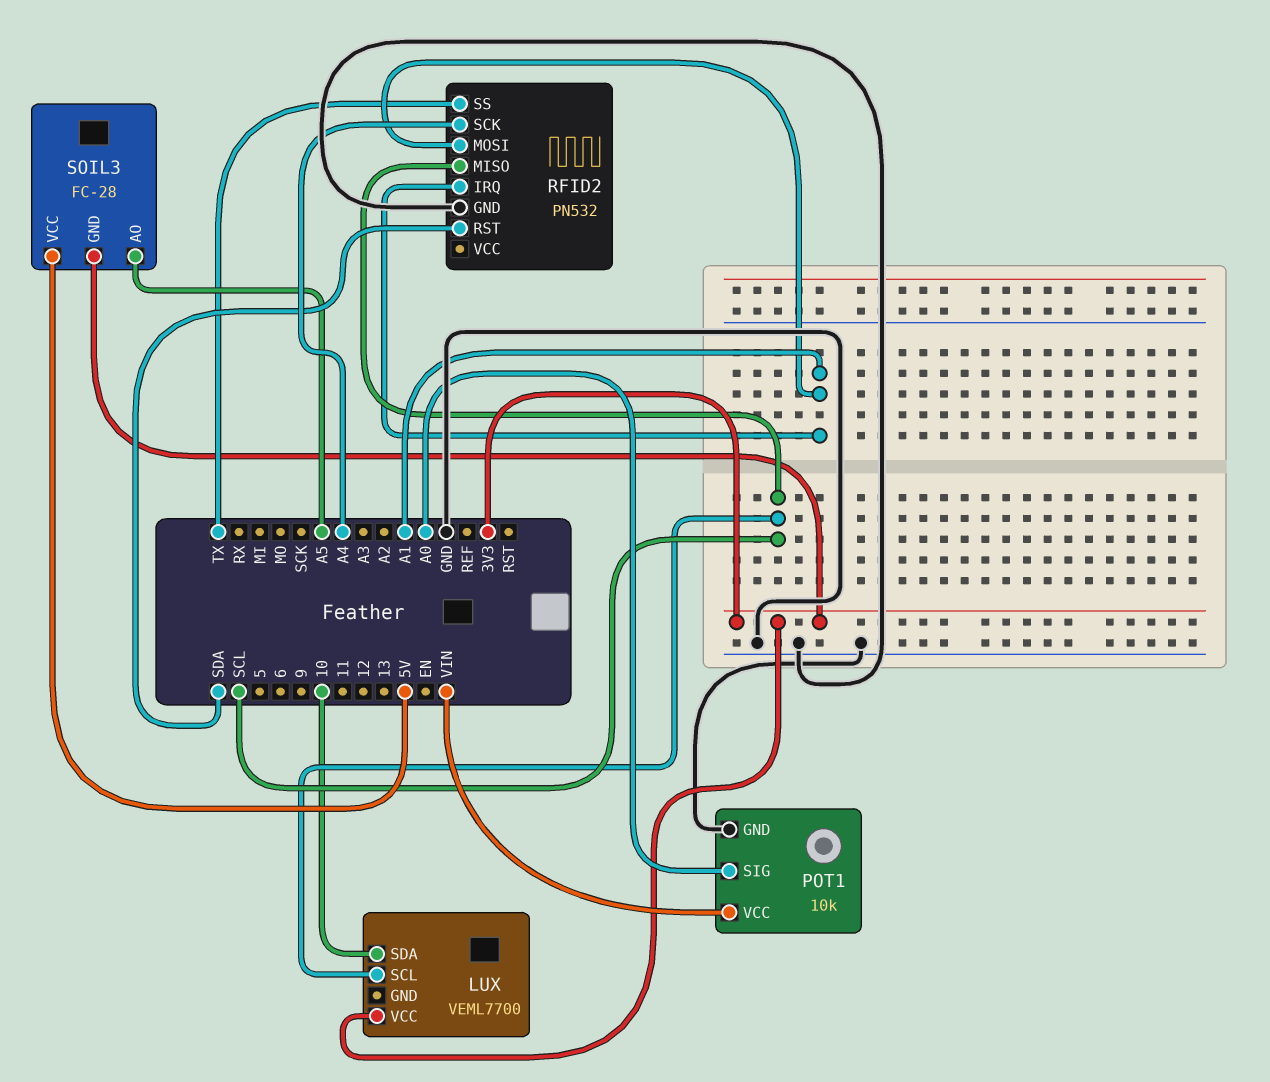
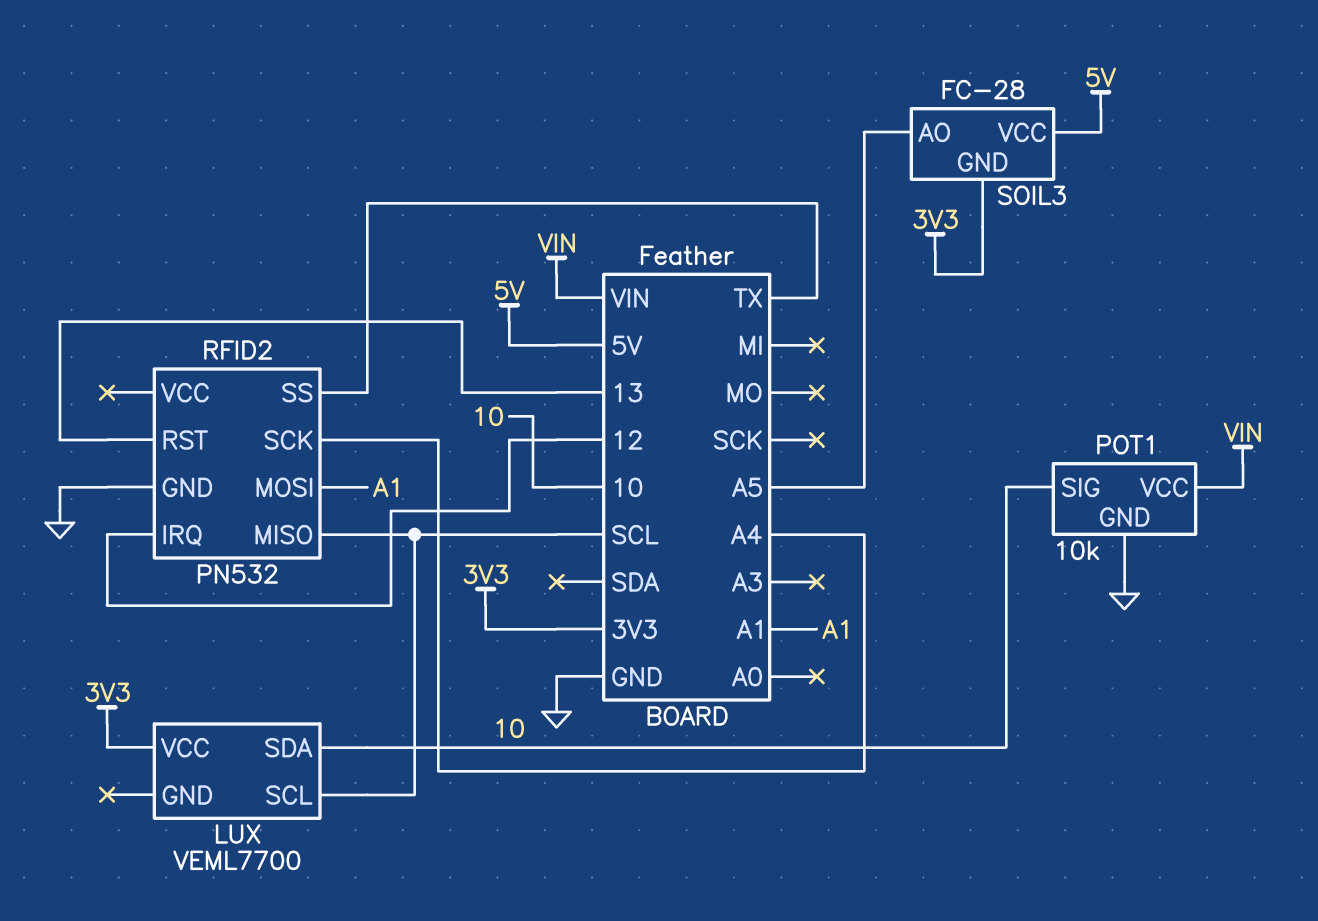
POT1 pin SIG: A0 -> 10
RFID2 pin IRQ: A1 -> 12
RFID2 pin RST: SDA -> 13

